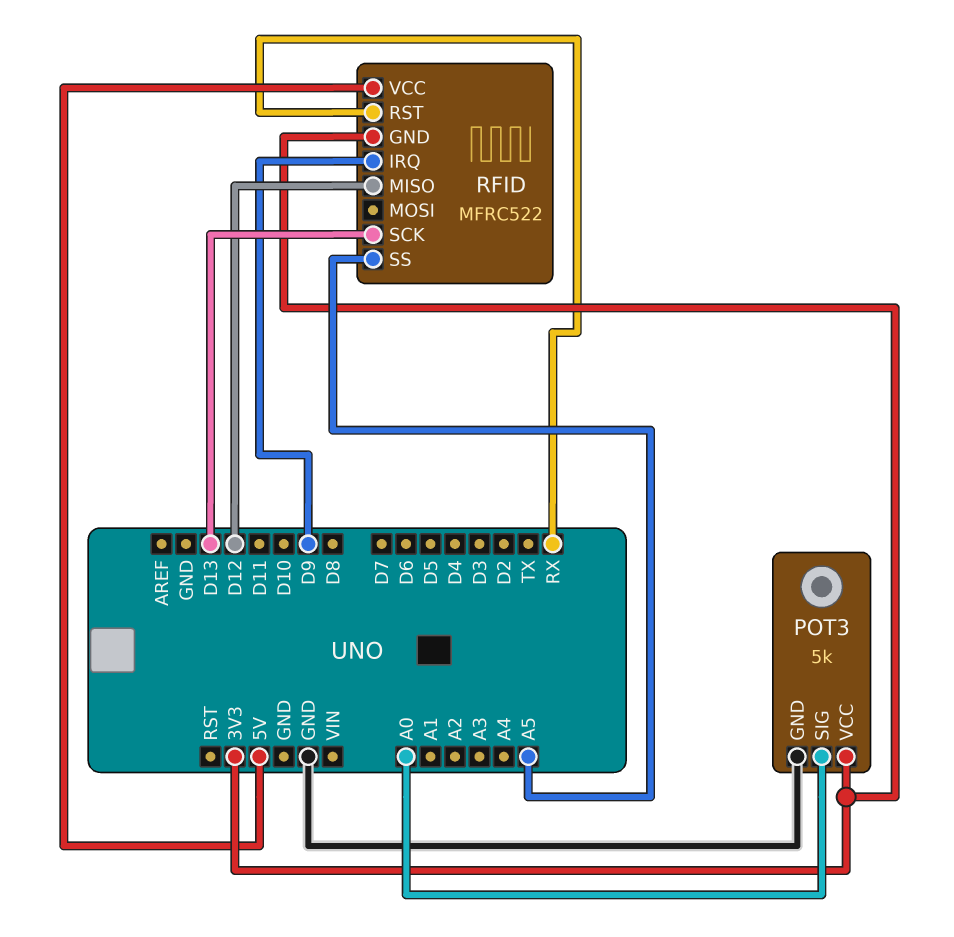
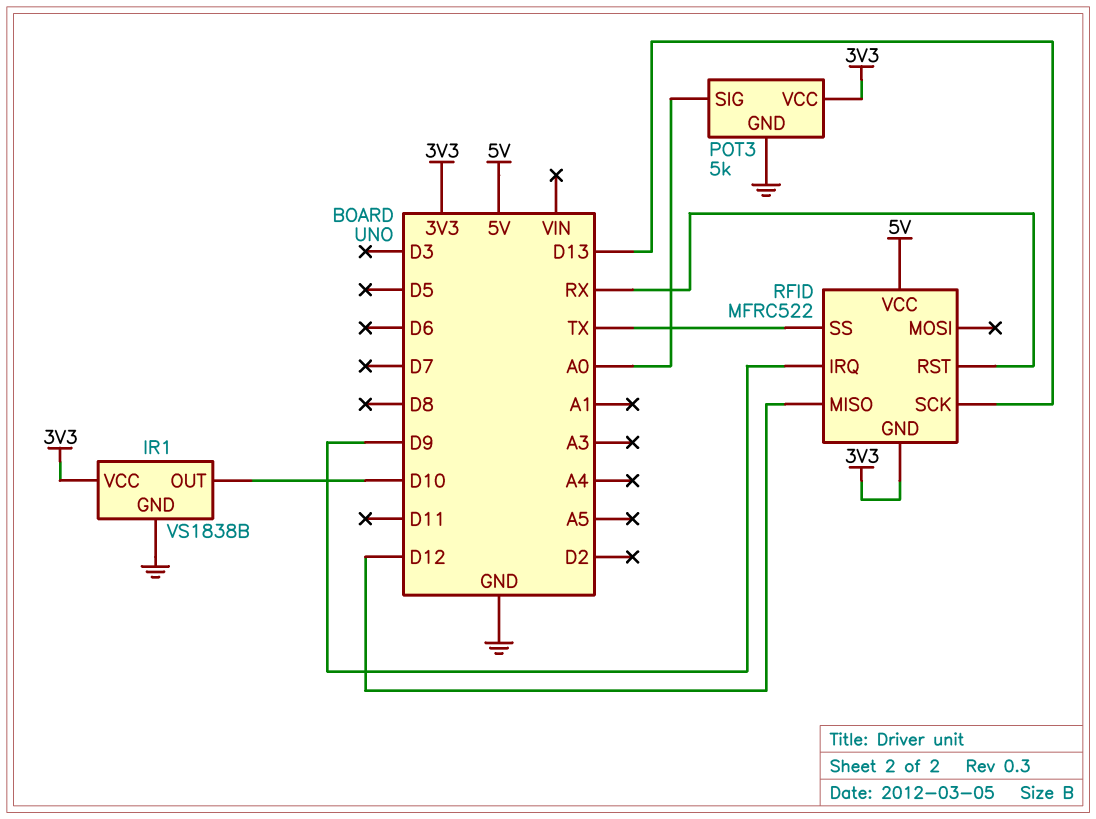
IR1: none -> VS1838B
IR1 pin GND: none -> GND
IR1 pin OUT: none -> D10
IR1 pin VCC: none -> 3V3
RFID pin SS: A5 -> TX

